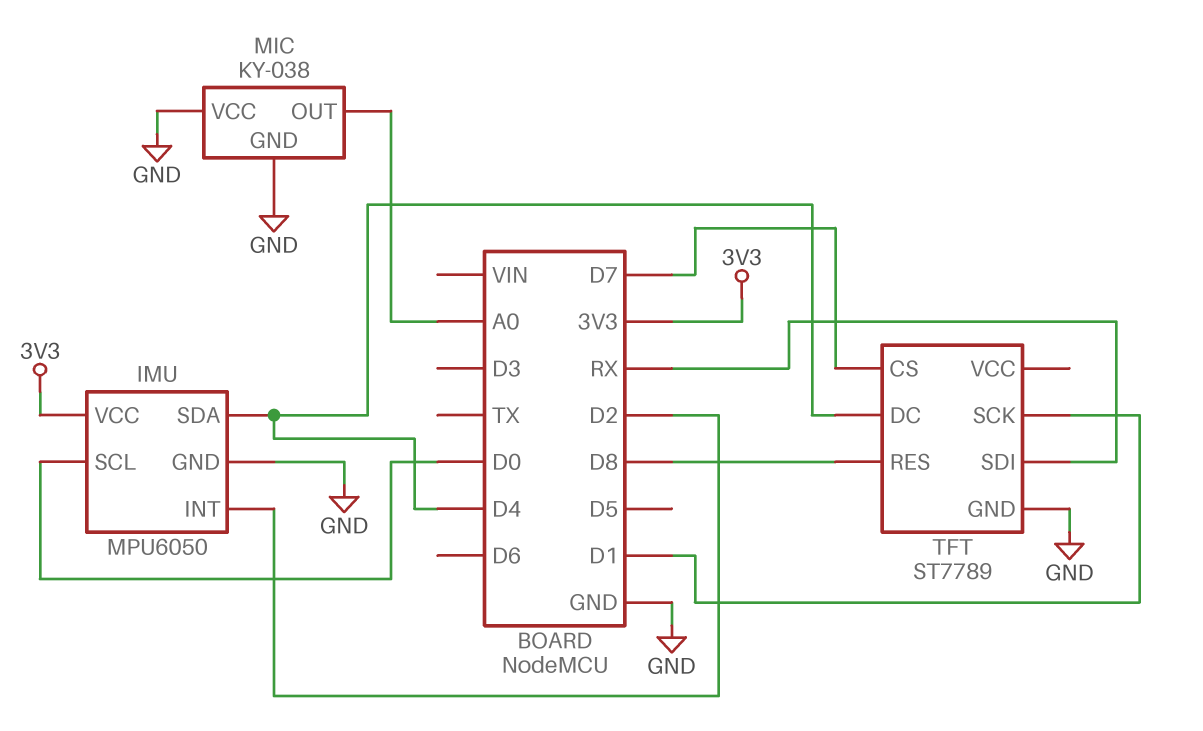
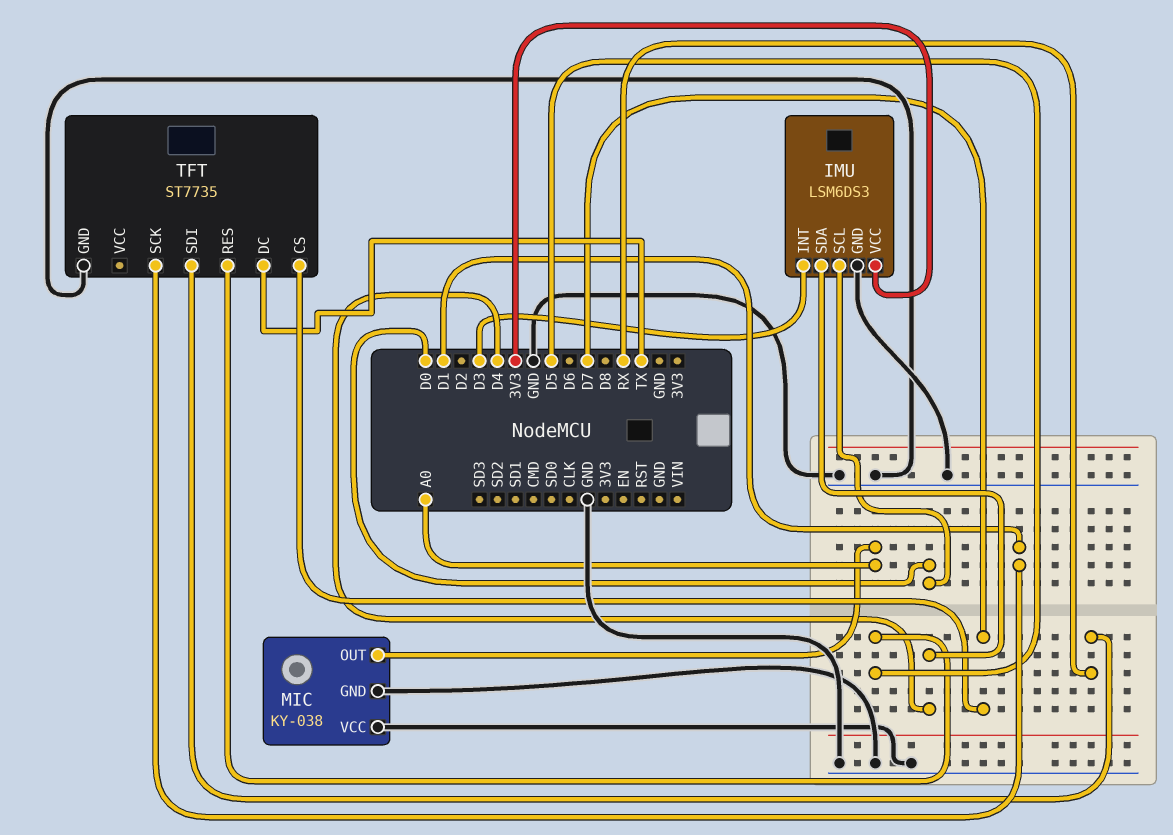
IMU: MPU6050 -> LSM6DS3
IMU pin INT: D2 -> D3
TFT: ST7789 -> ST7735
TFT pin DC: D4 -> TX
TFT pin RES: D8 -> D5

